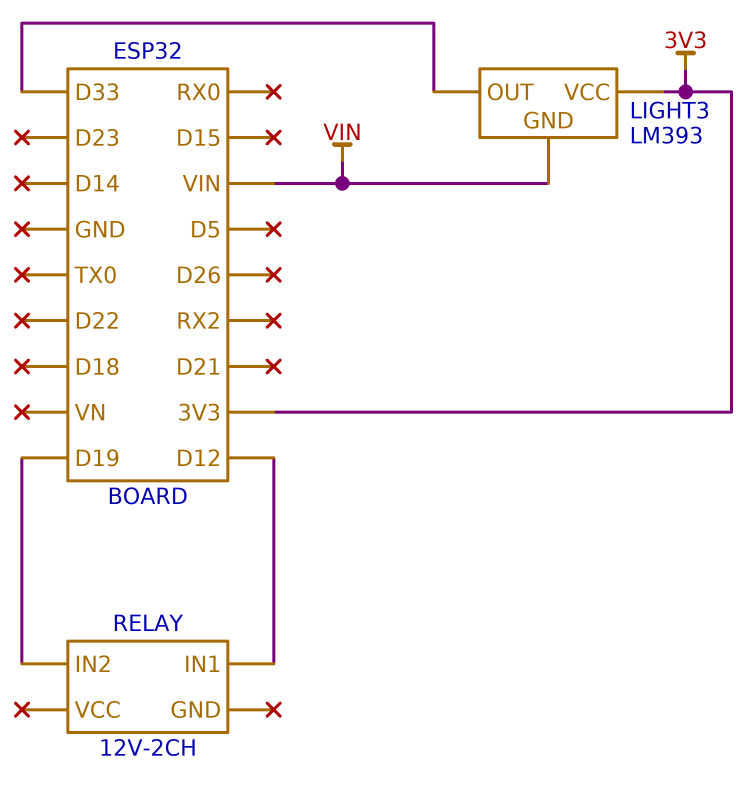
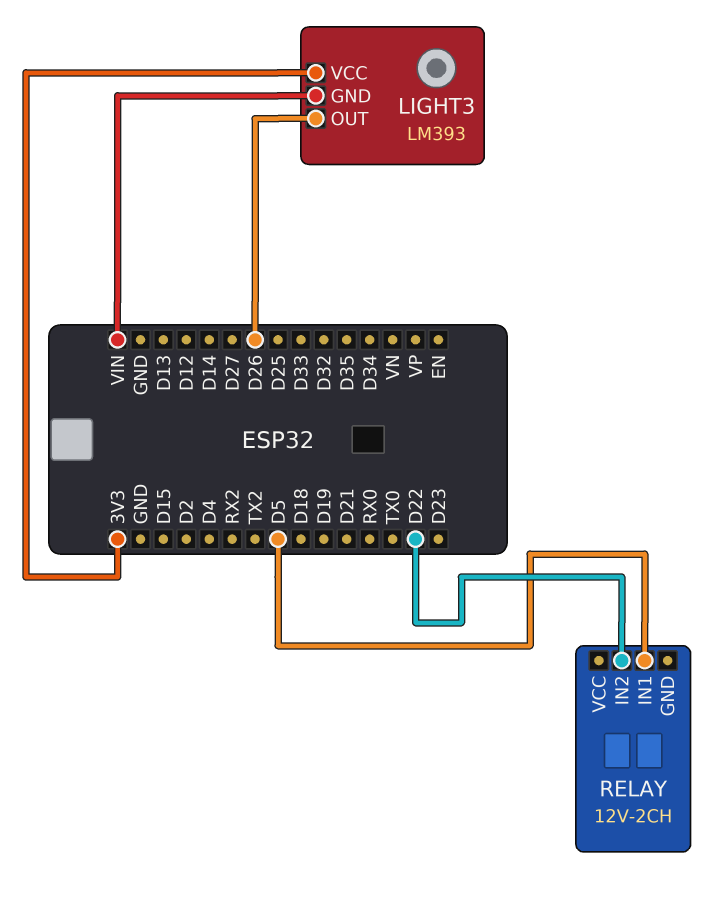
LIGHT3 pin OUT: D33 -> D26
RELAY pin IN1: D12 -> D5
RELAY pin IN2: D19 -> D22

